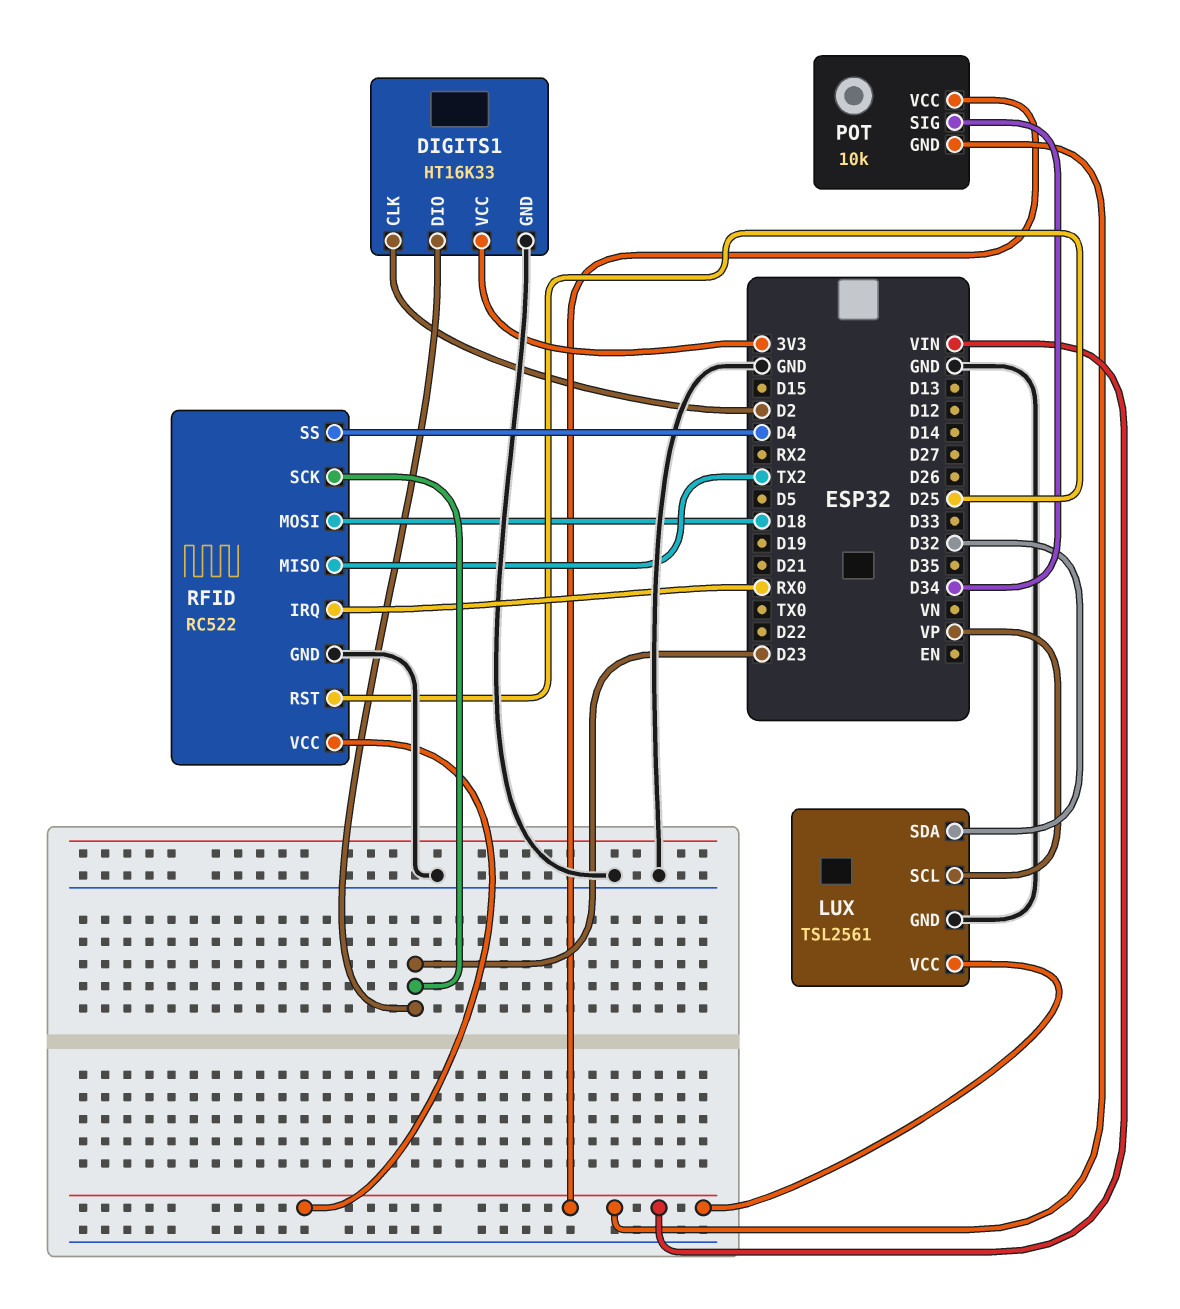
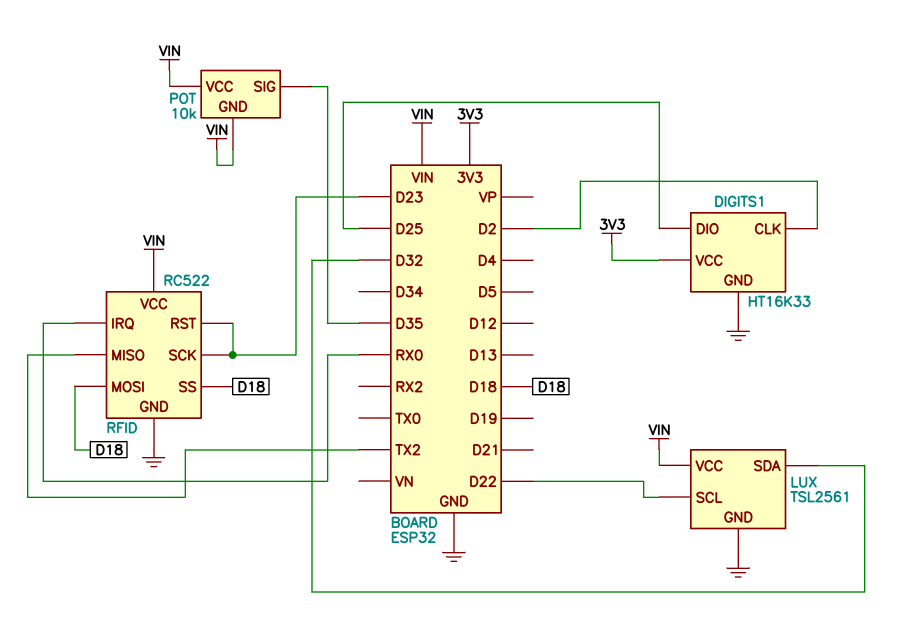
DIGITS1 pin DIO: D23 -> D25
LUX pin SCL: VP -> D22
POT pin SIG: D34 -> D35
RFID pin RST: D25 -> D23
RFID pin SS: D4 -> D18

